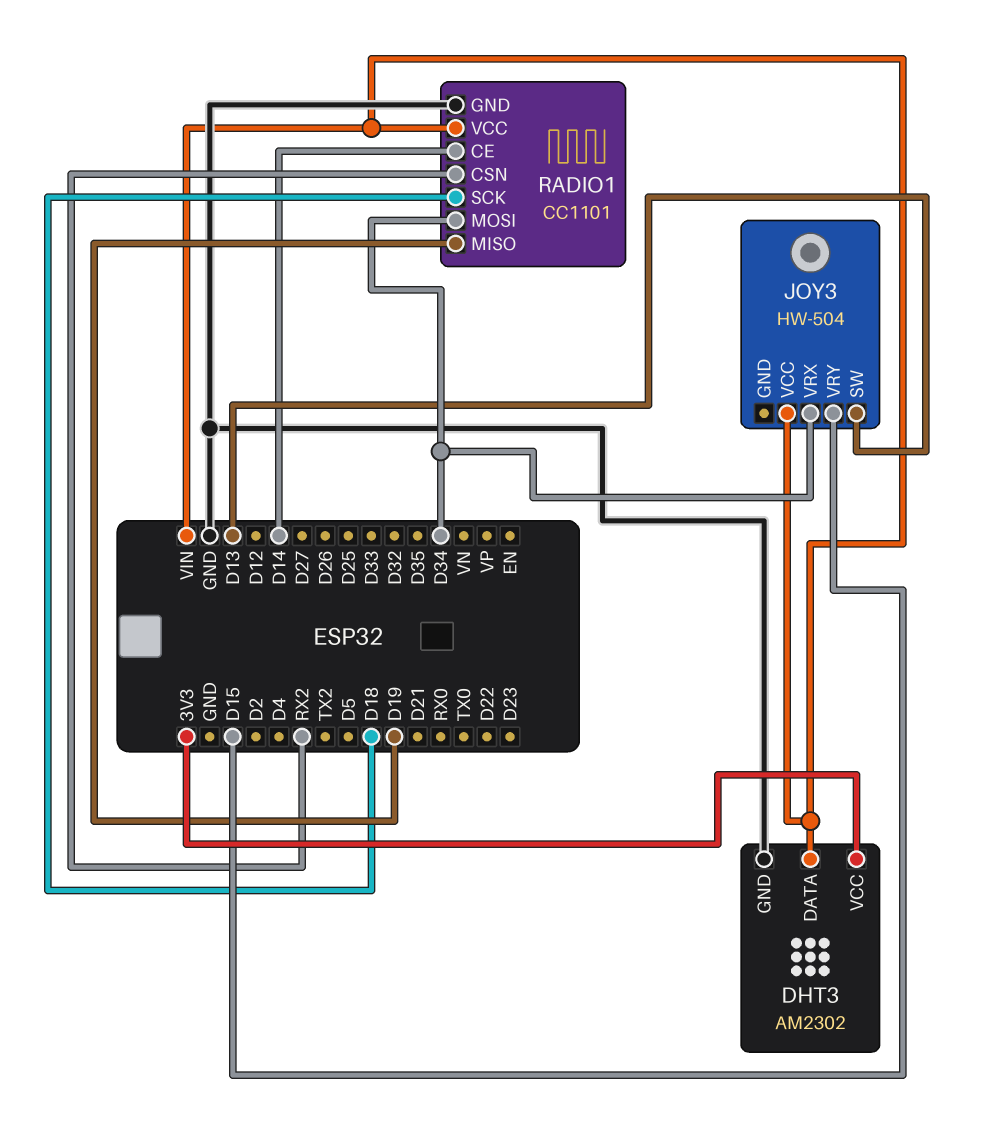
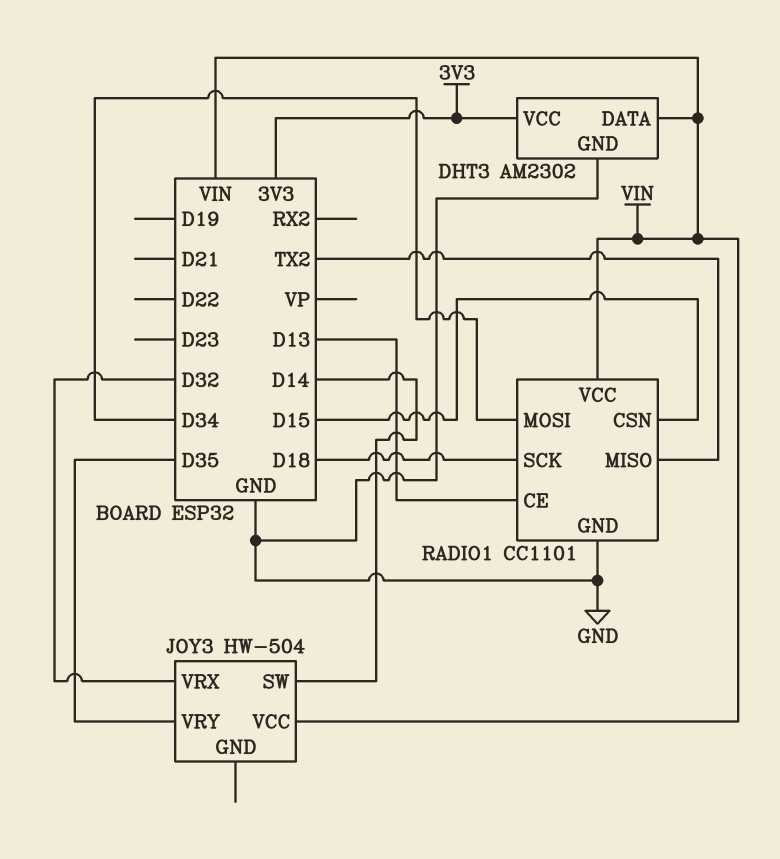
JOY3 pin SW: D13 -> D14
JOY3 pin VRX: D34 -> D32
JOY3 pin VRY: D15 -> D35
RADIO1 pin CE: D14 -> D13
RADIO1 pin CSN: RX2 -> D15
RADIO1 pin MISO: D19 -> TX2

